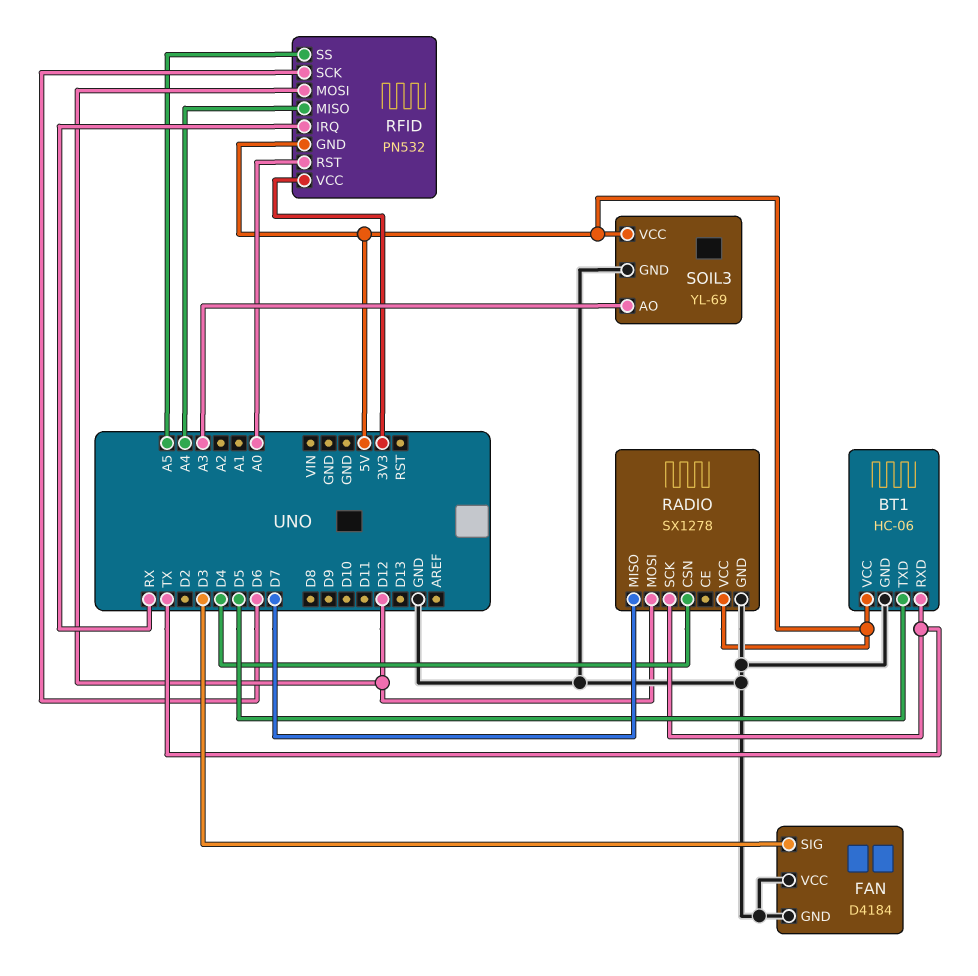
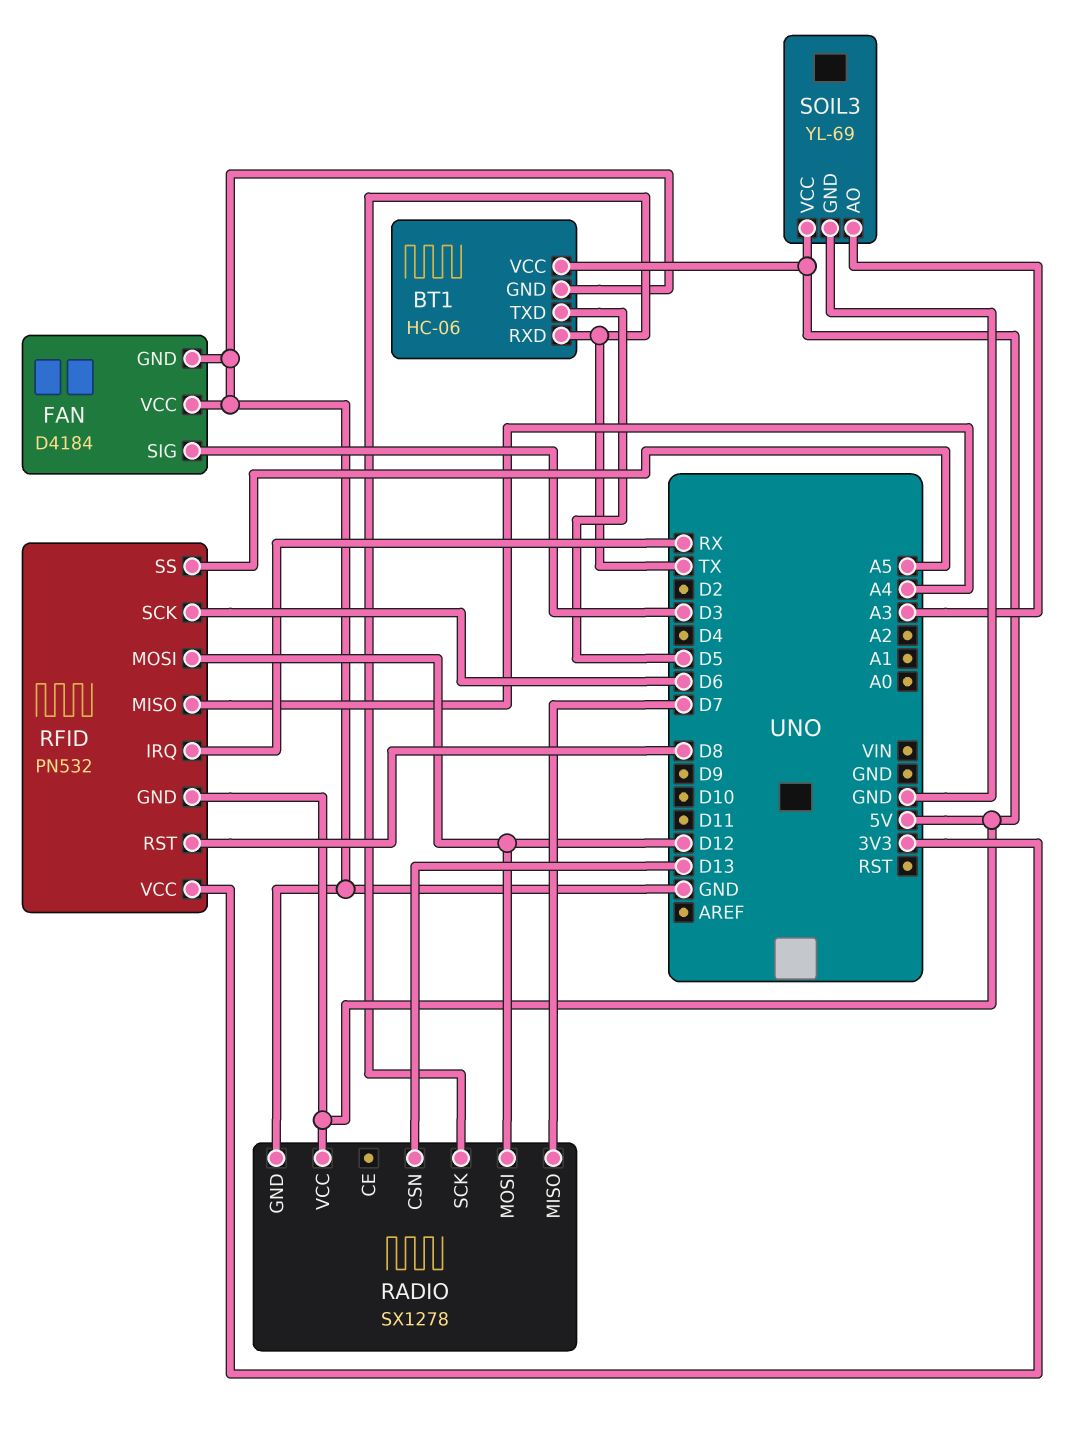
RADIO pin CSN: D4 -> D13
RFID pin RST: A0 -> D8

